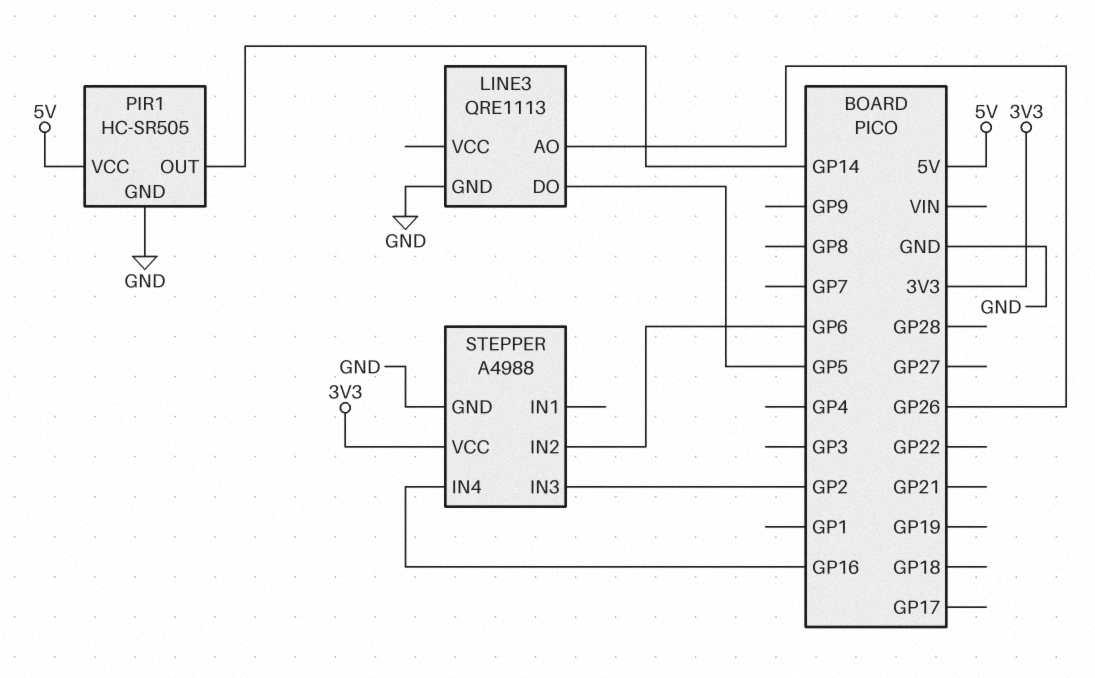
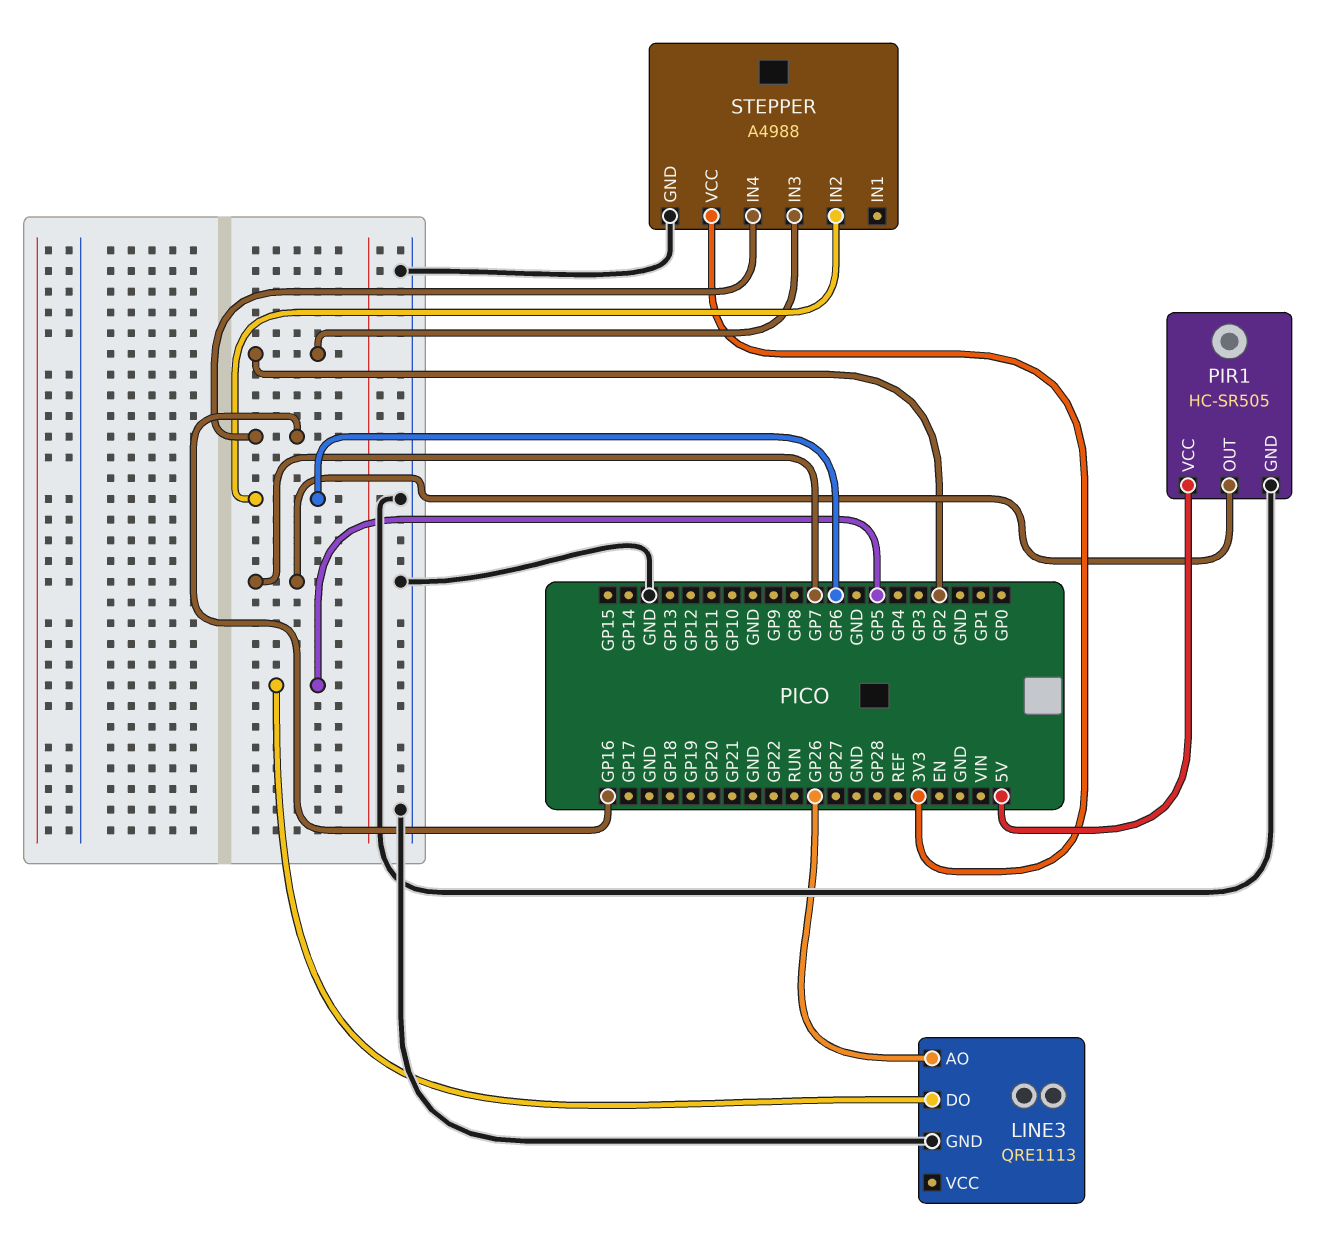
PIR1 pin OUT: GP14 -> GP7

